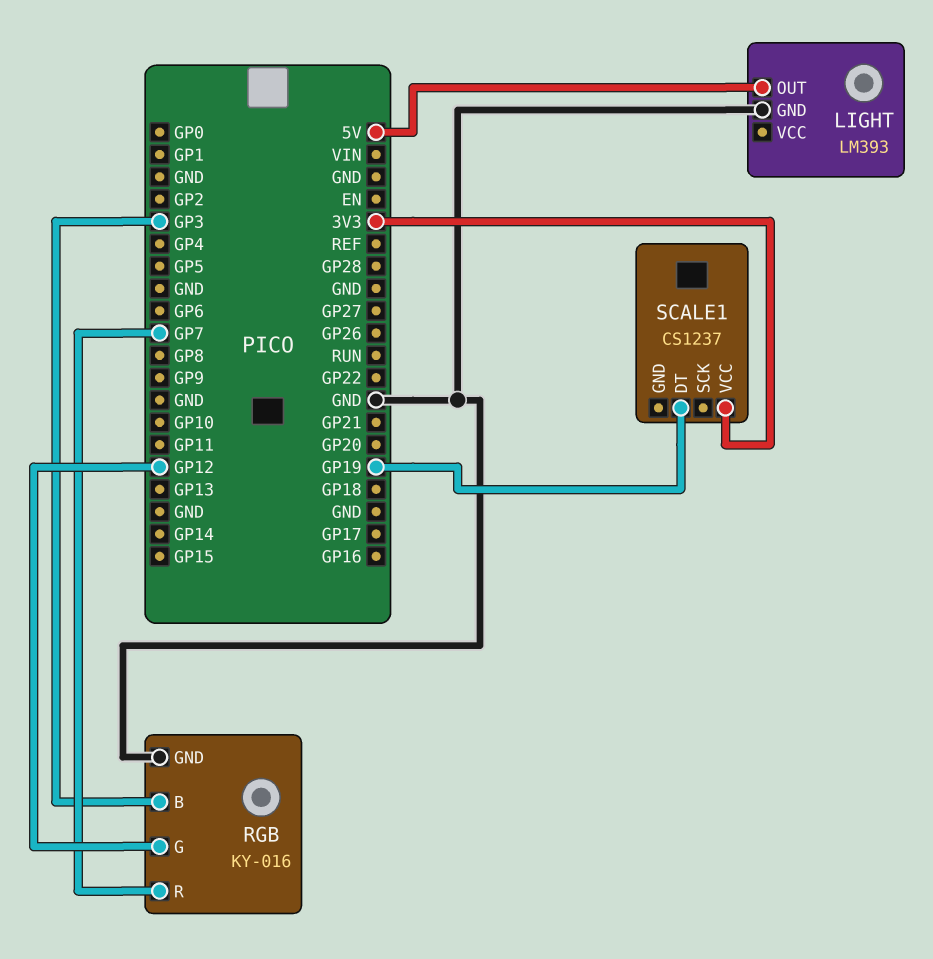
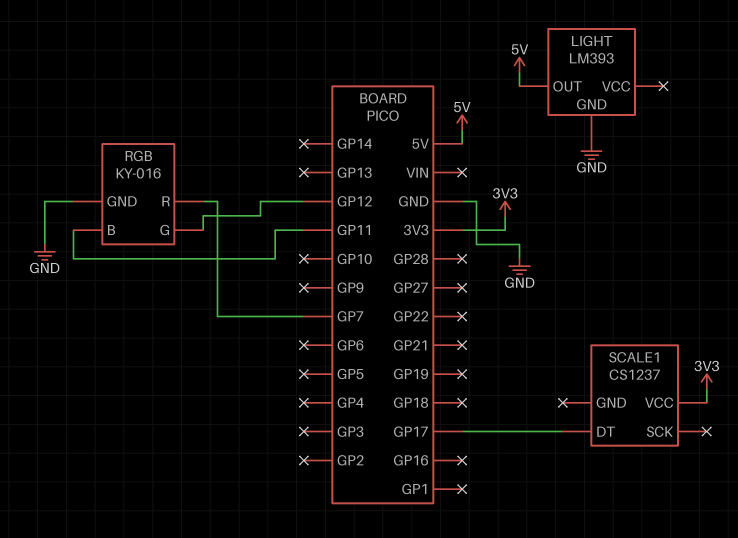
RGB pin B: GP3 -> GP11
SCALE1 pin DT: GP19 -> GP17

